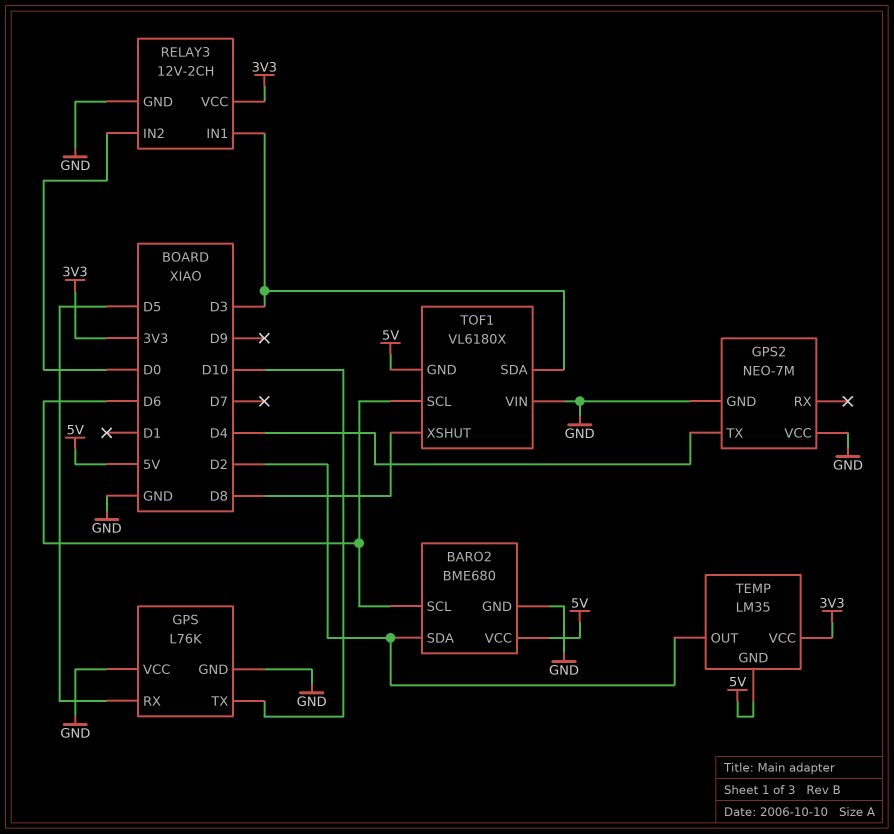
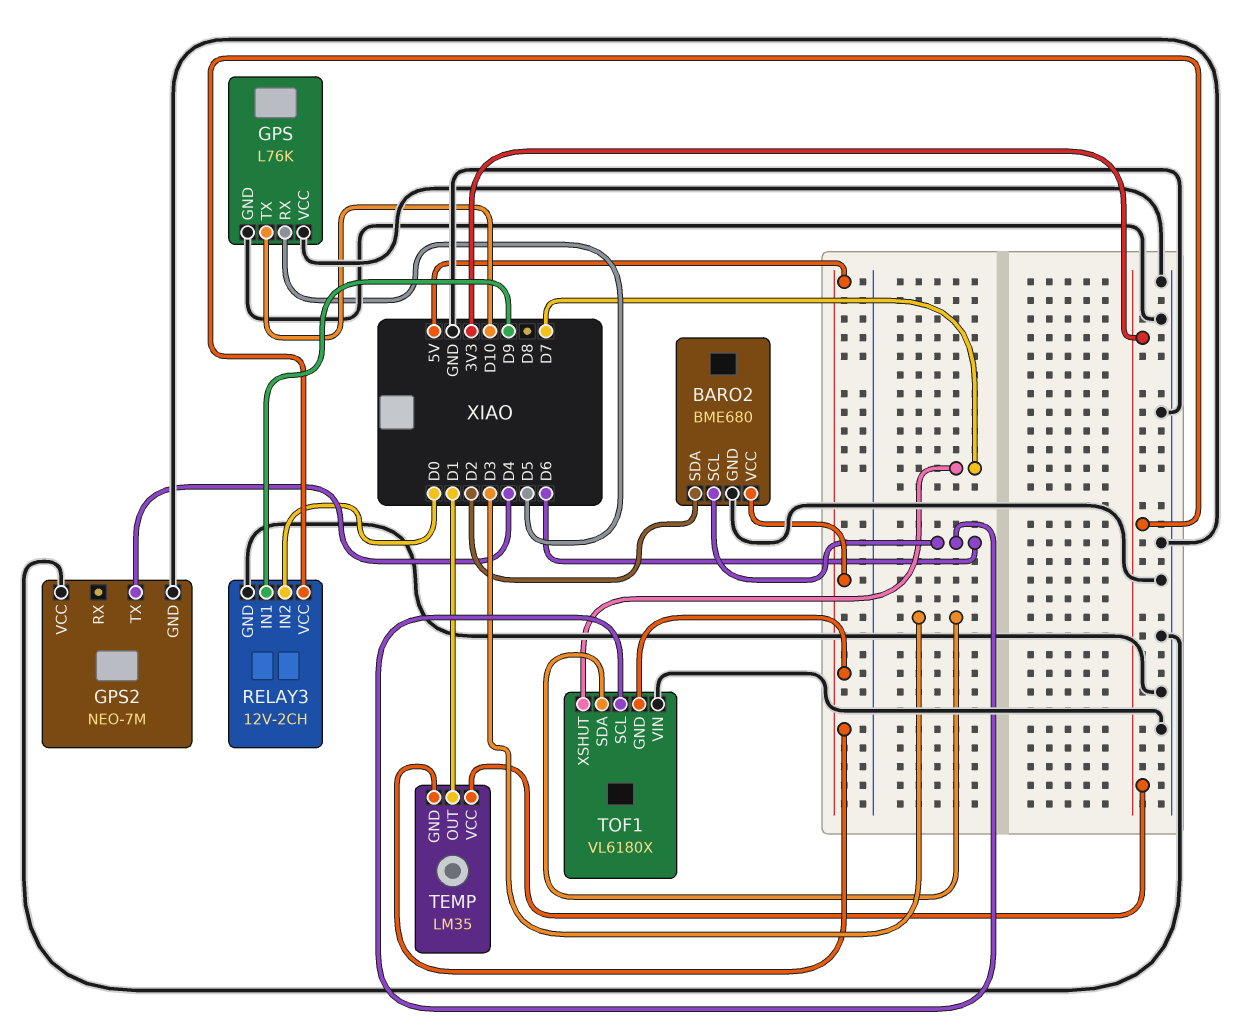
RELAY3 pin IN1: D3 -> D9
TEMP pin OUT: D2 -> D1
TOF1 pin XSHUT: D8 -> D7

